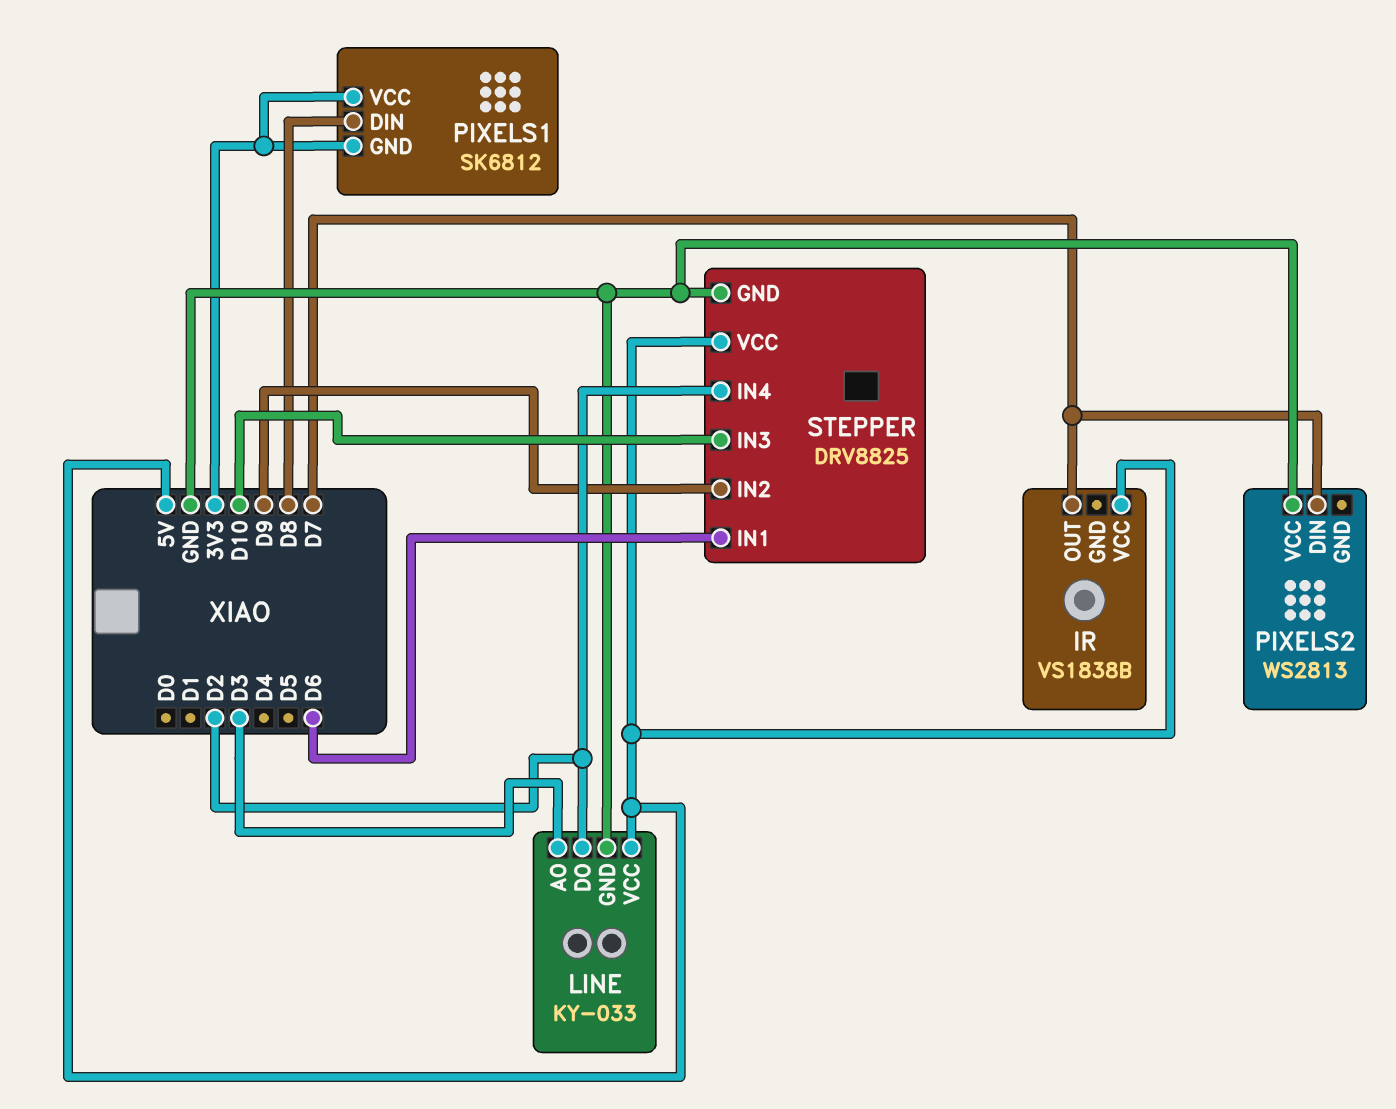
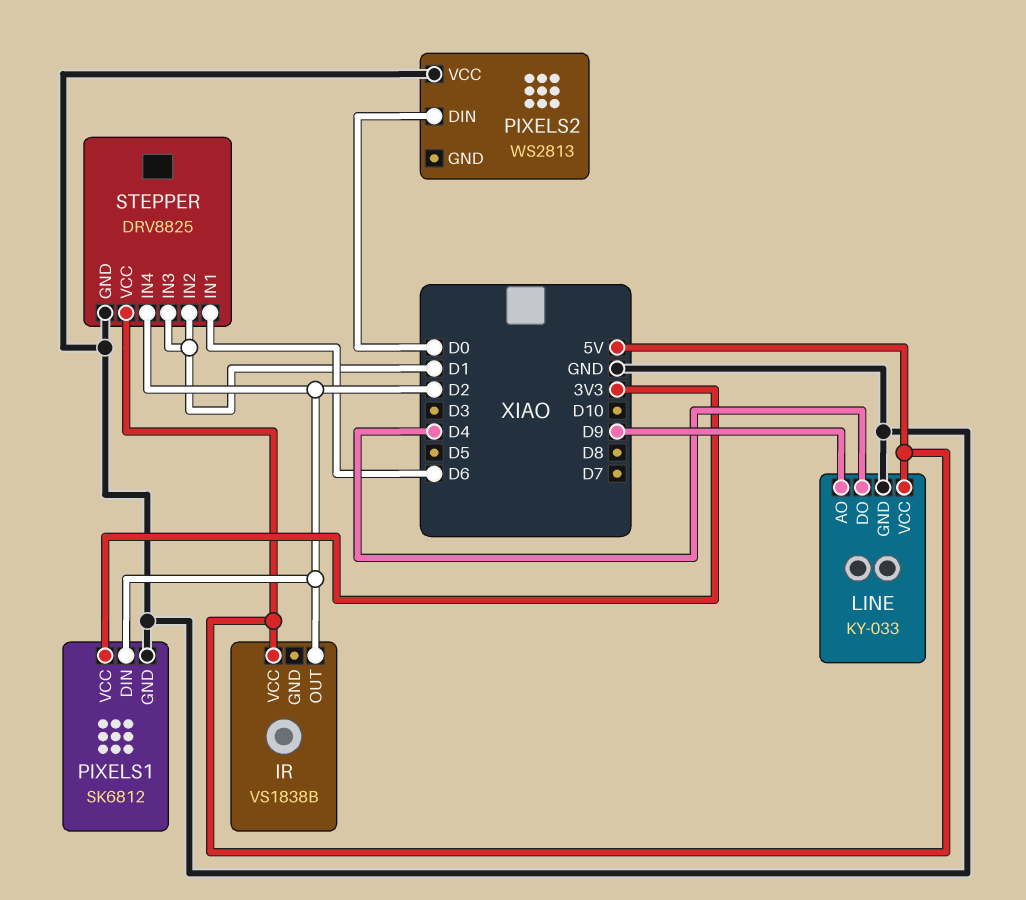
IR pin OUT: D7 -> D2
LINE pin AO: D3 -> D9
LINE pin DO: D2 -> D4
PIXELS1 pin DIN: D8 -> D2
PIXELS1 pin GND: 3V3 -> GND
PIXELS2 pin DIN: D7 -> D0
STEPPER pin IN2: D9 -> D1
STEPPER pin IN3: D10 -> D1

